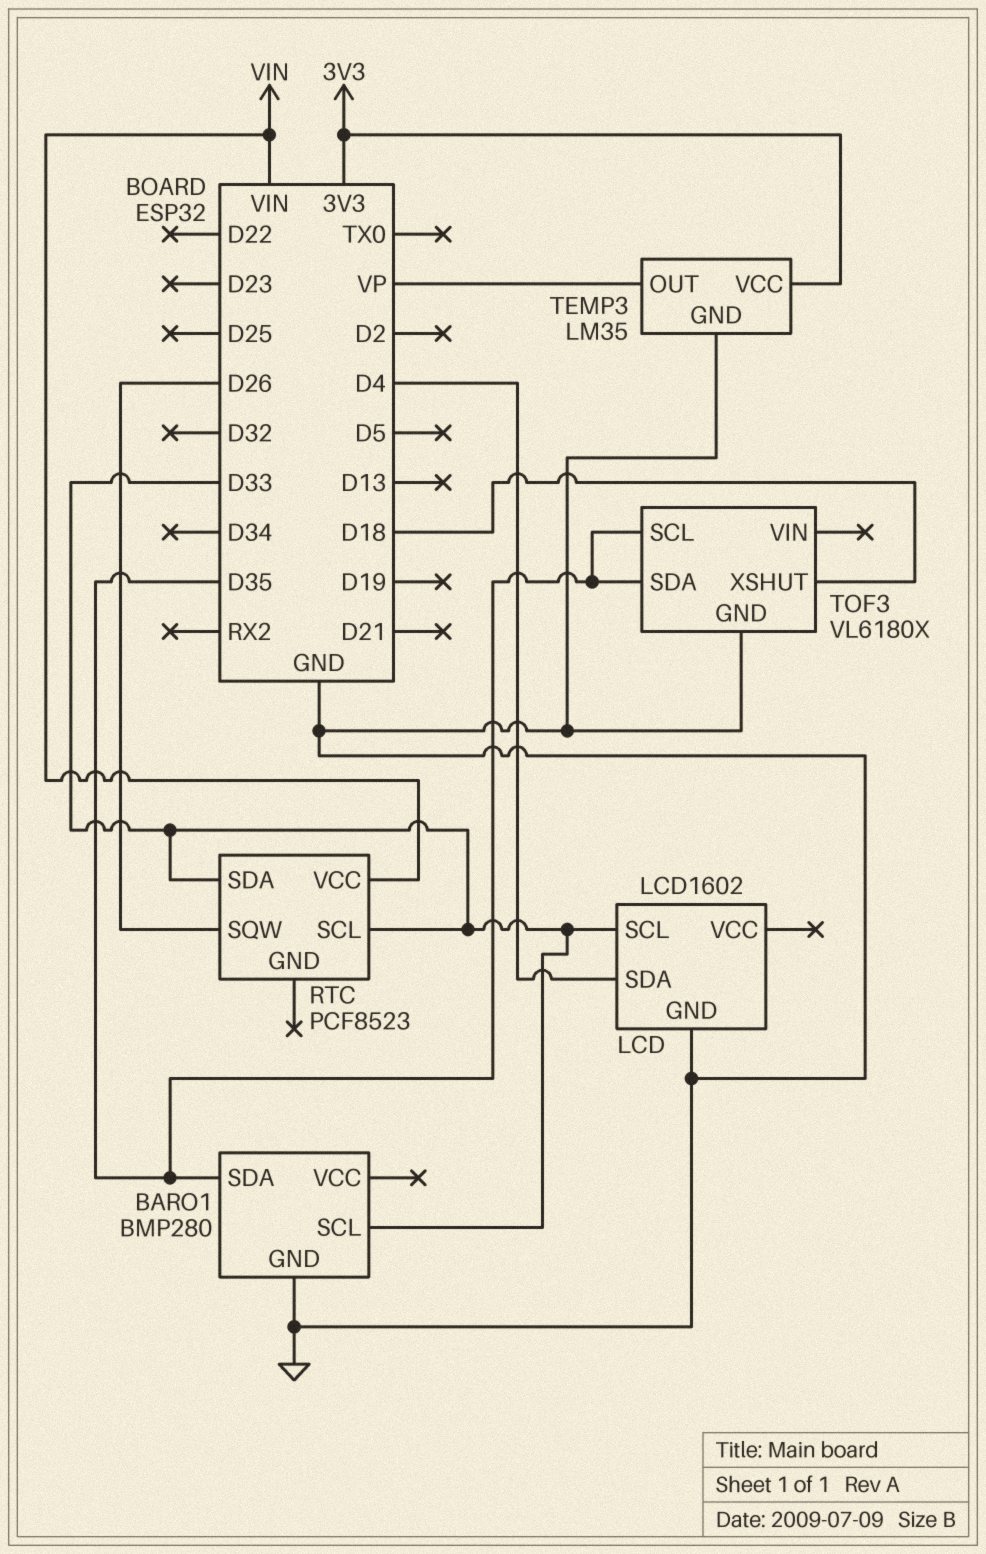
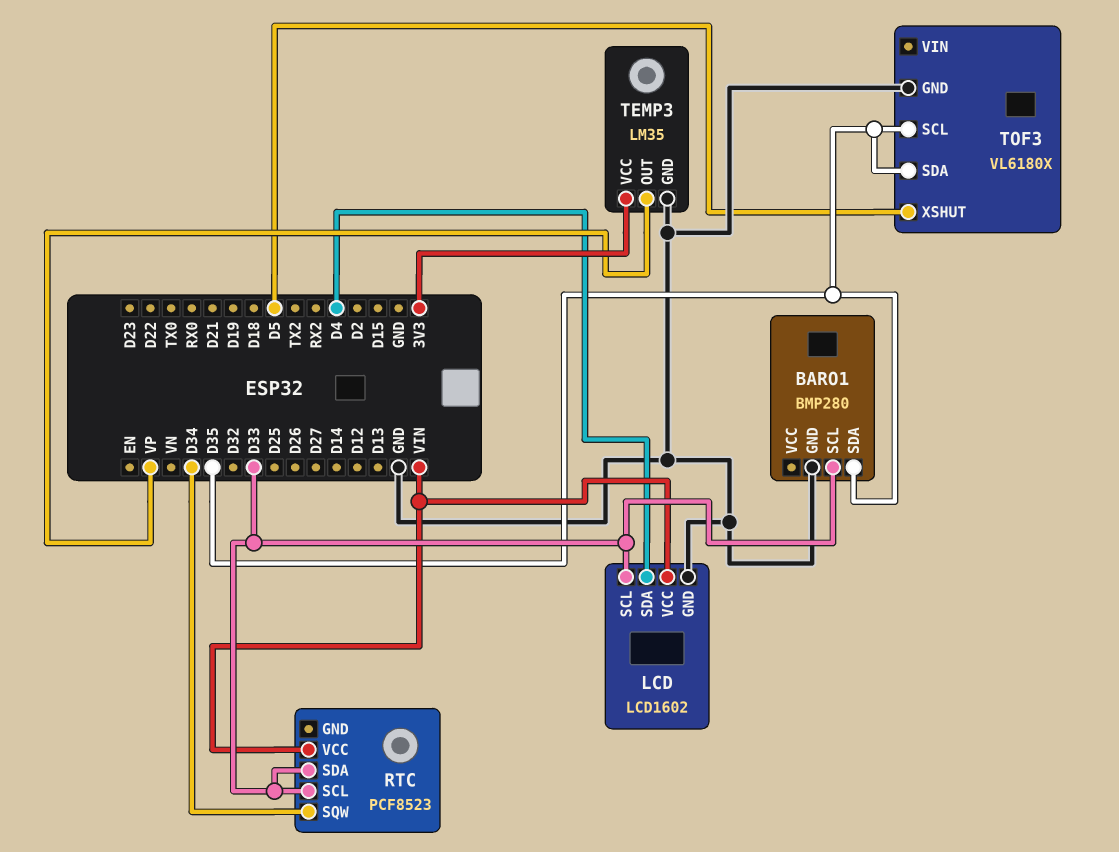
LCD pin VCC: none -> VIN
RTC pin SQW: D26 -> D34
TOF3 pin XSHUT: D18 -> D5

